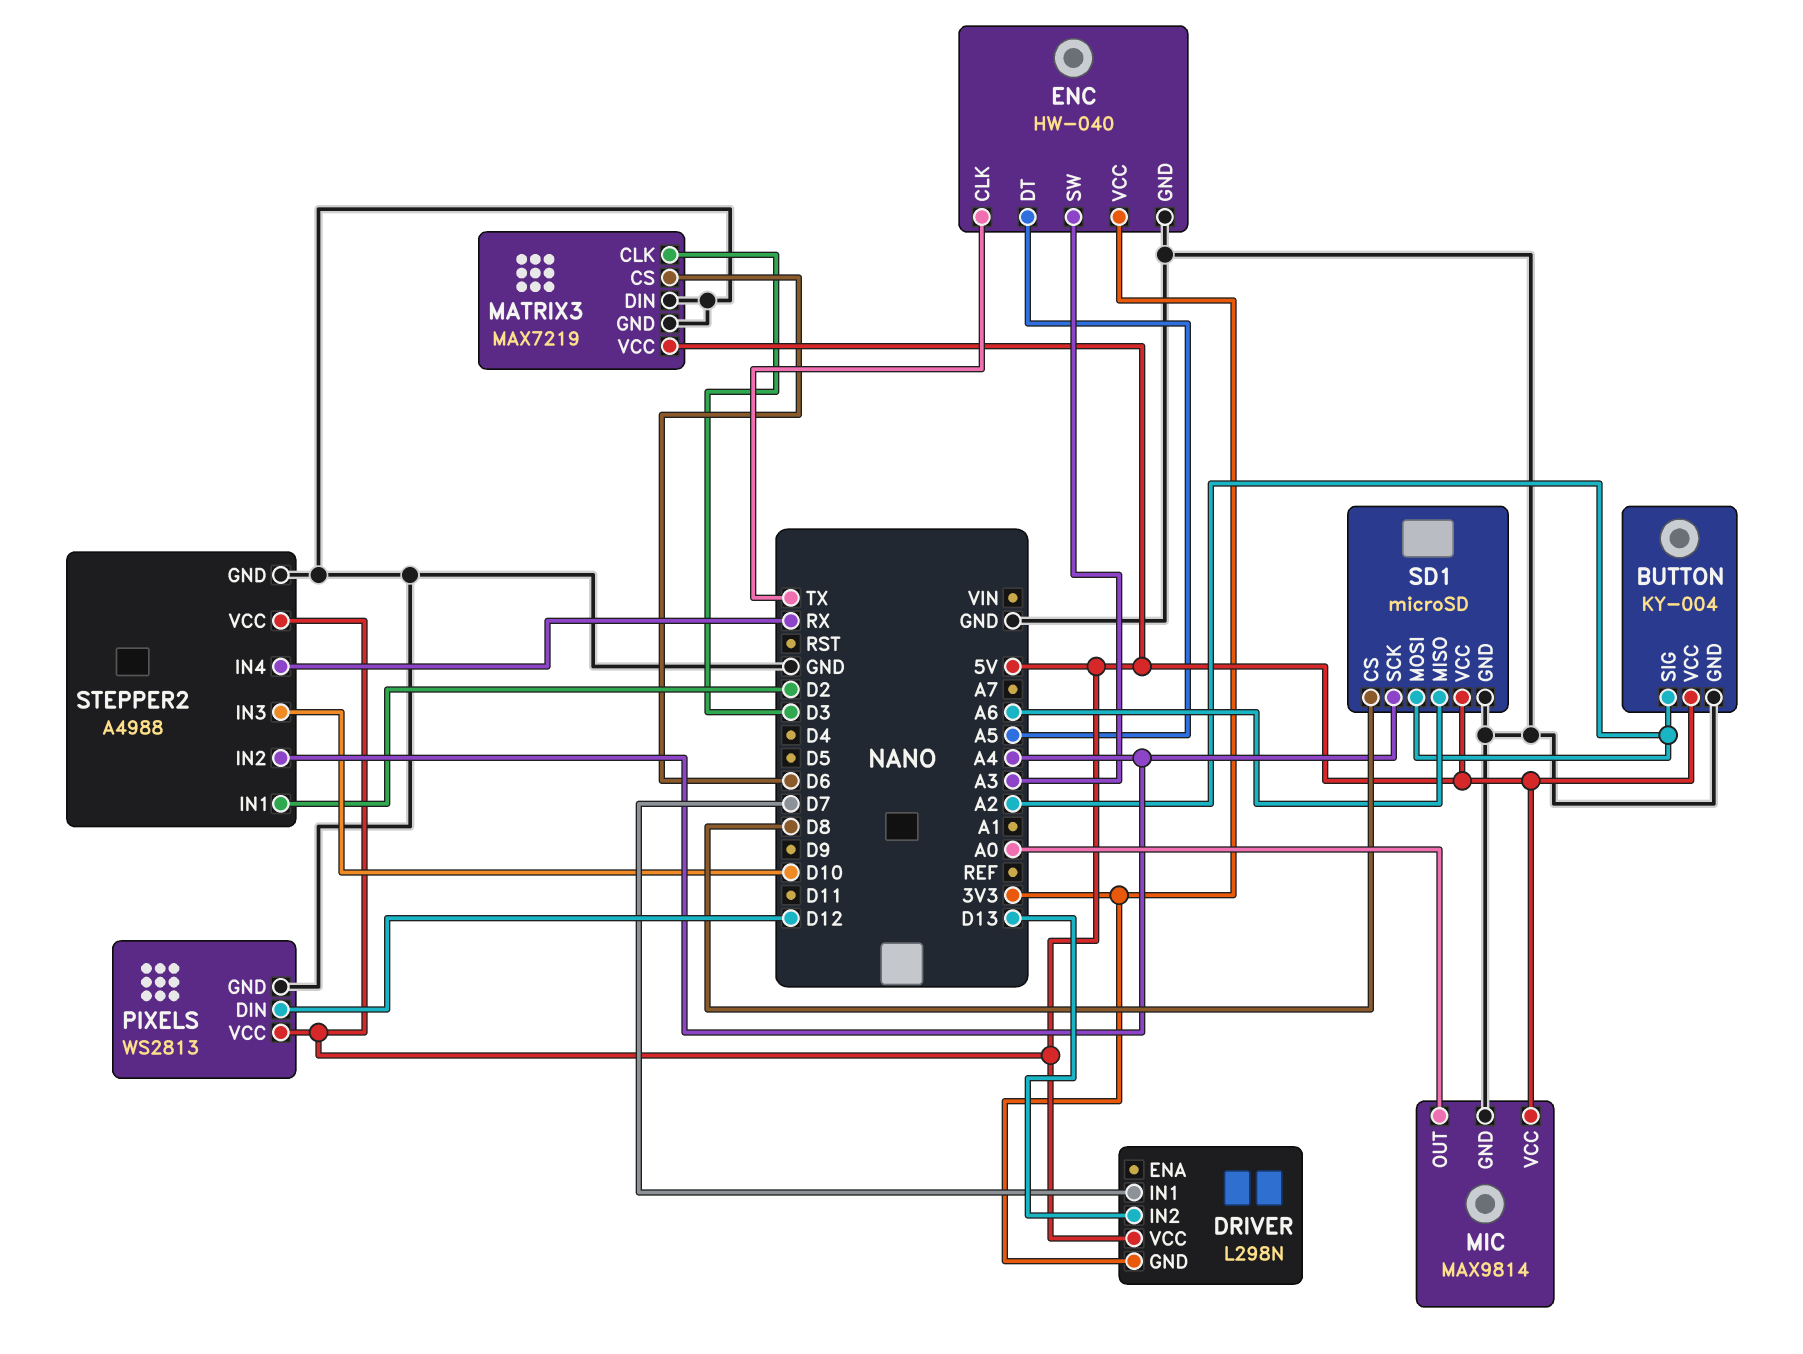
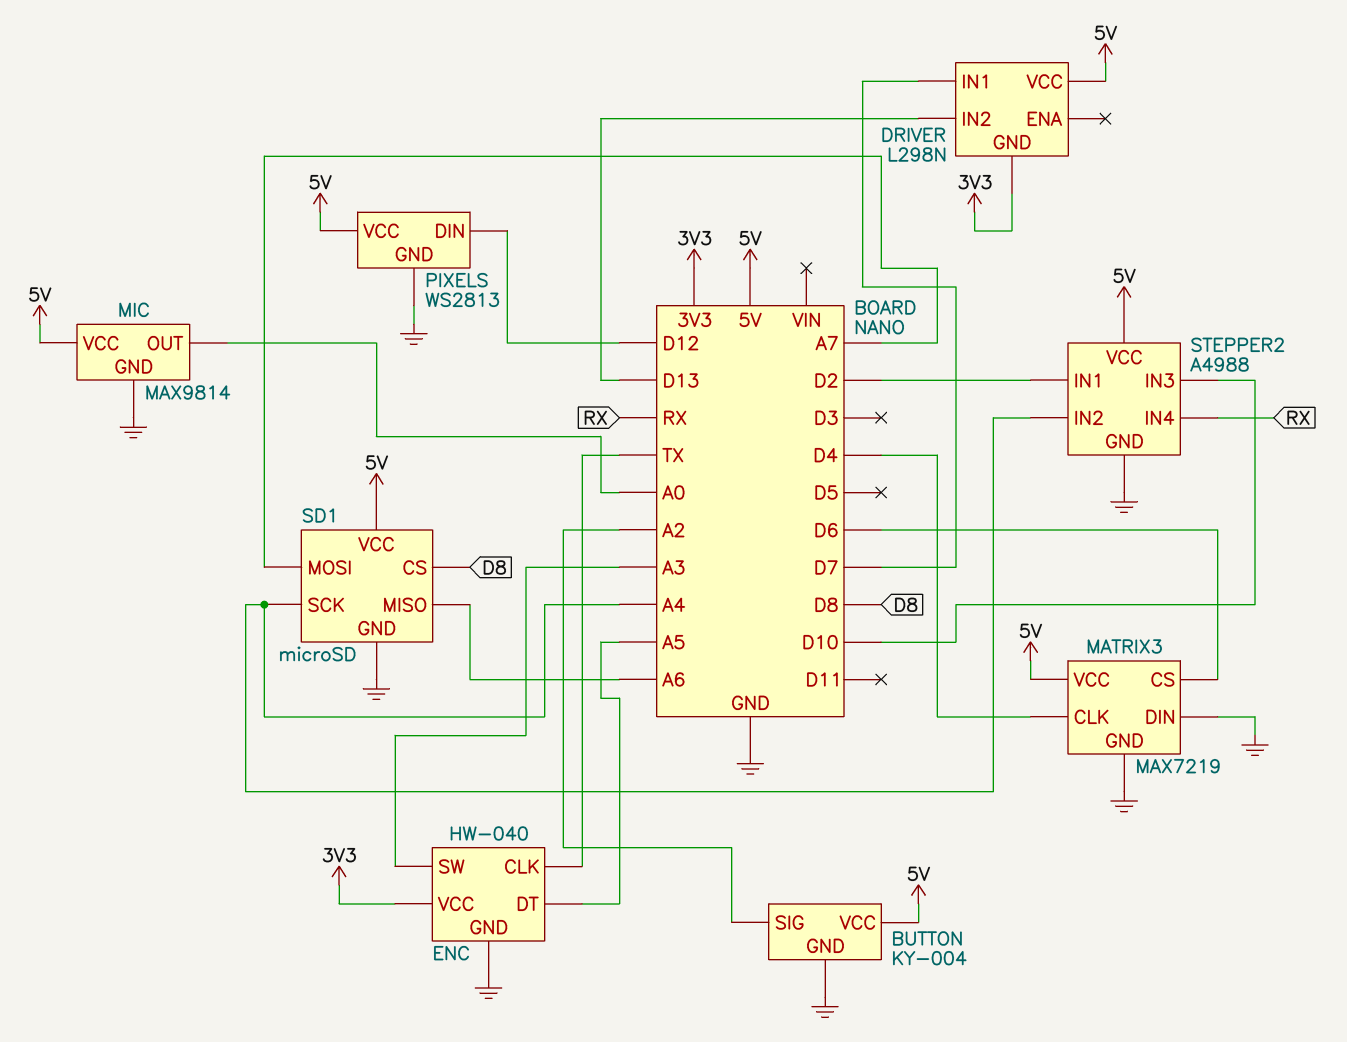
MATRIX3 pin CLK: D3 -> D4
SD1 pin MOSI: A2 -> A7

